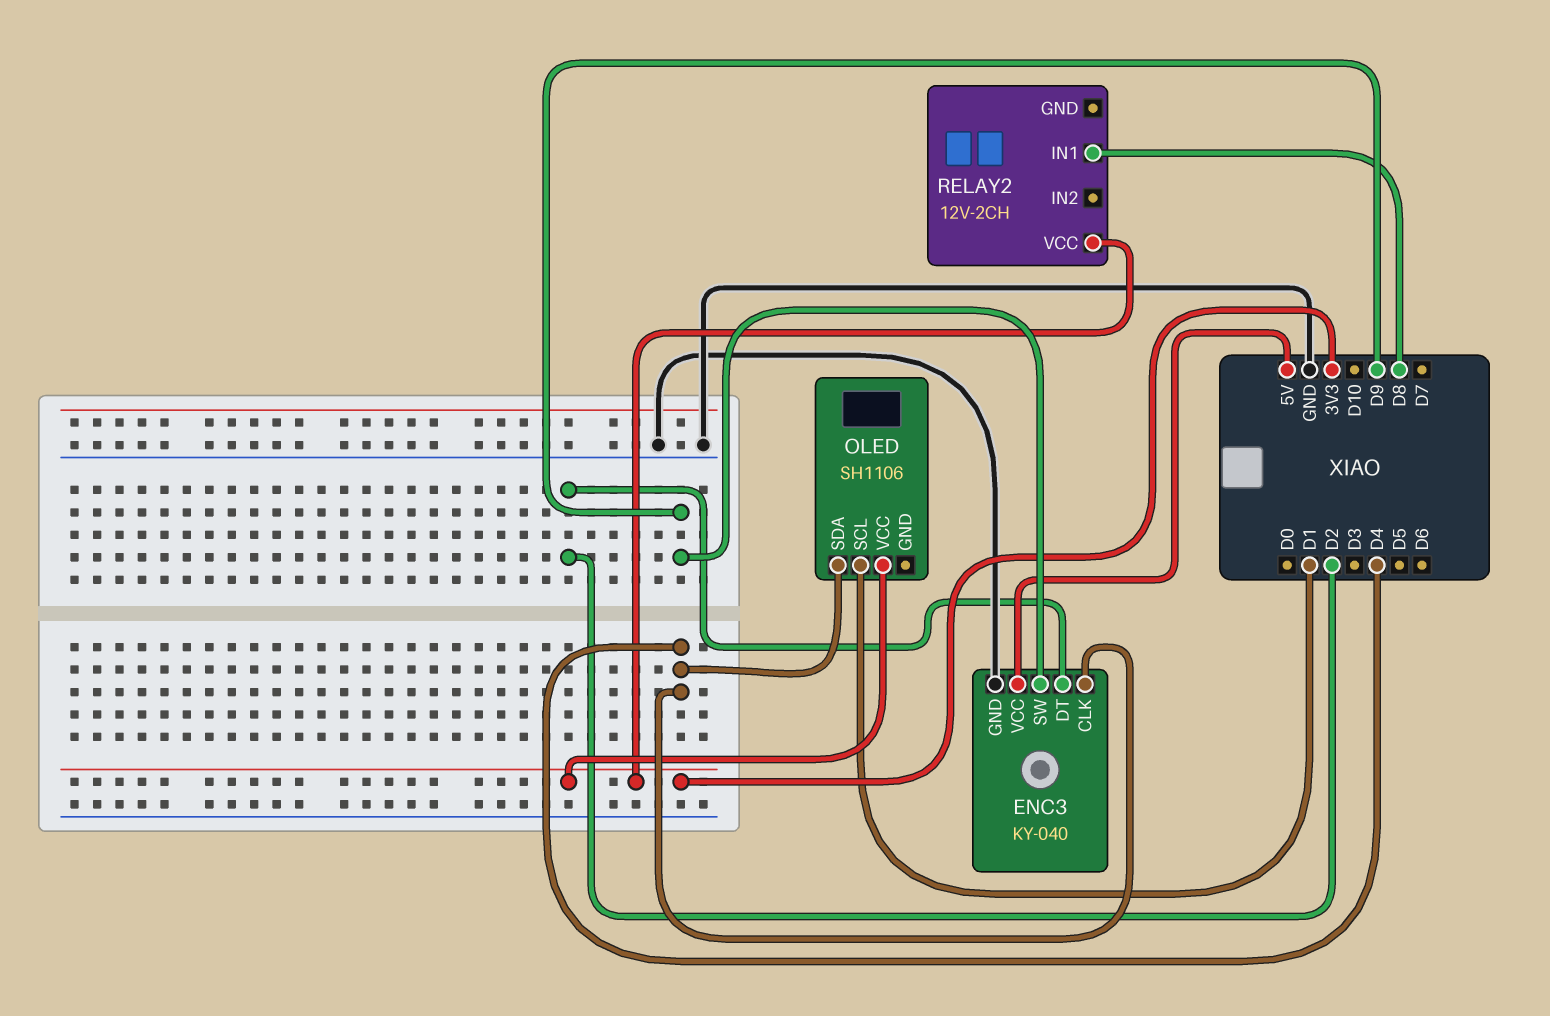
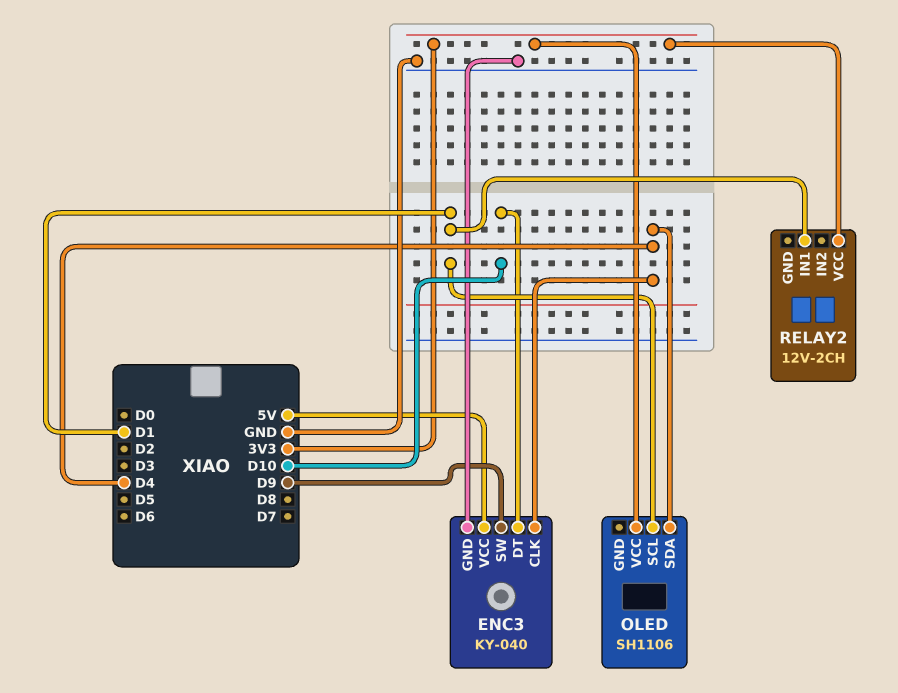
ENC3 pin DT: D2 -> D10
RELAY2 pin IN1: D8 -> D1

